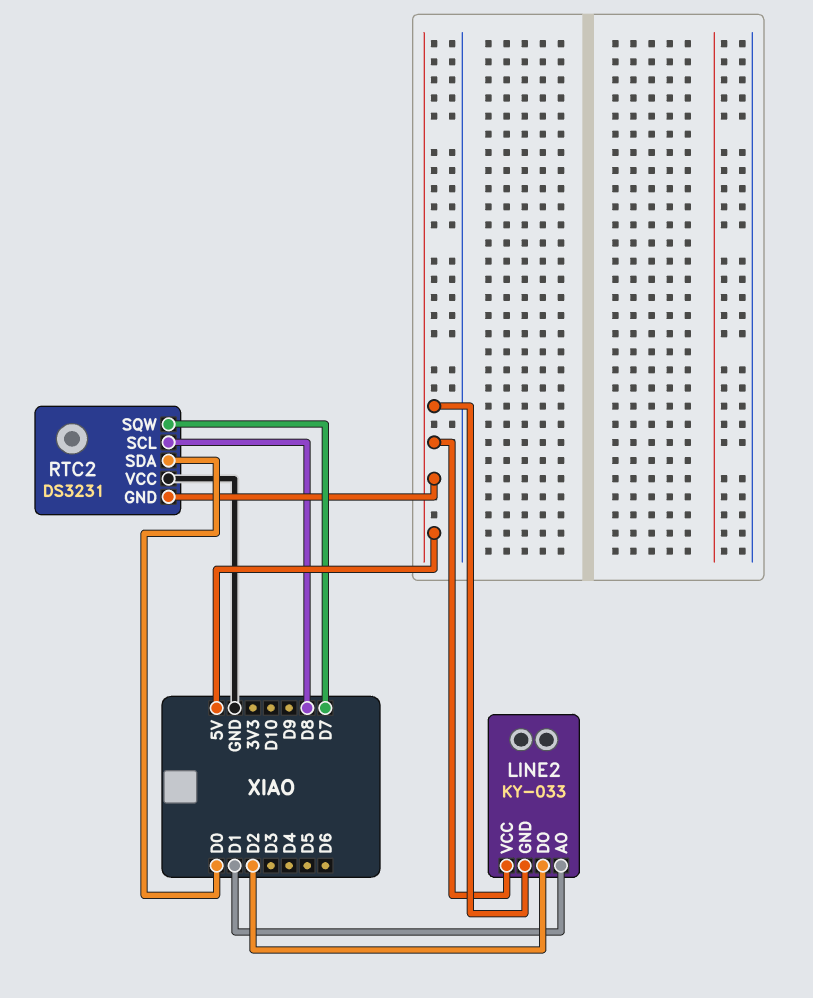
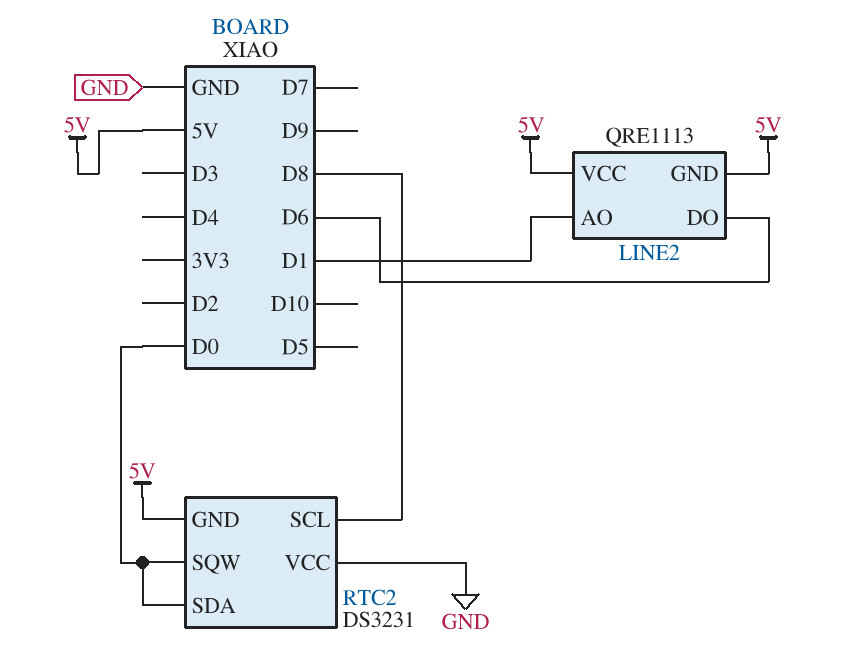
LINE2: KY-033 -> QRE1113
LINE2 pin DO: D2 -> D6
RTC2 pin SQW: D7 -> D0

